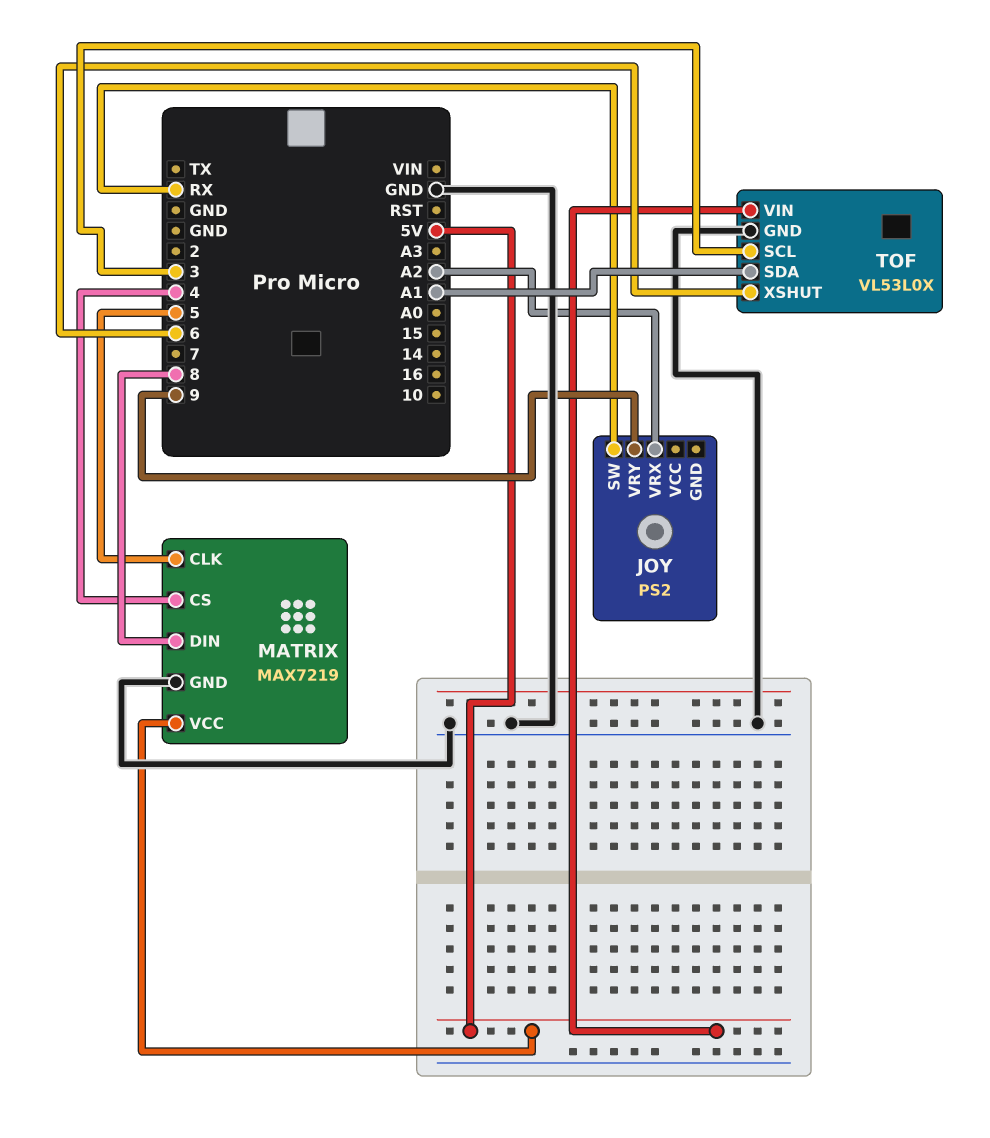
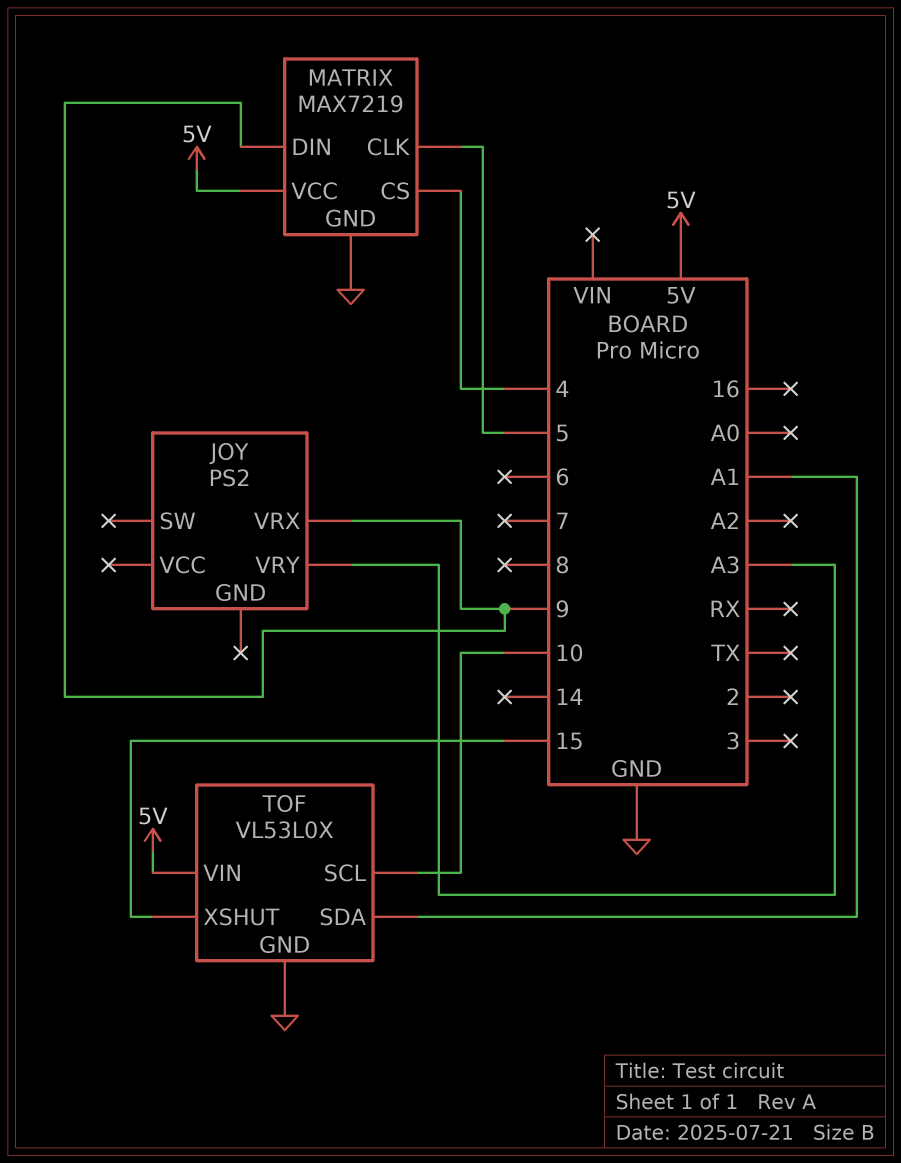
JOY pin SW: RX -> none
JOY pin VRX: A2 -> 9
JOY pin VRY: 9 -> A3
MATRIX pin DIN: 8 -> 9
TOF pin SCL: 3 -> 10
TOF pin XSHUT: 6 -> 15

